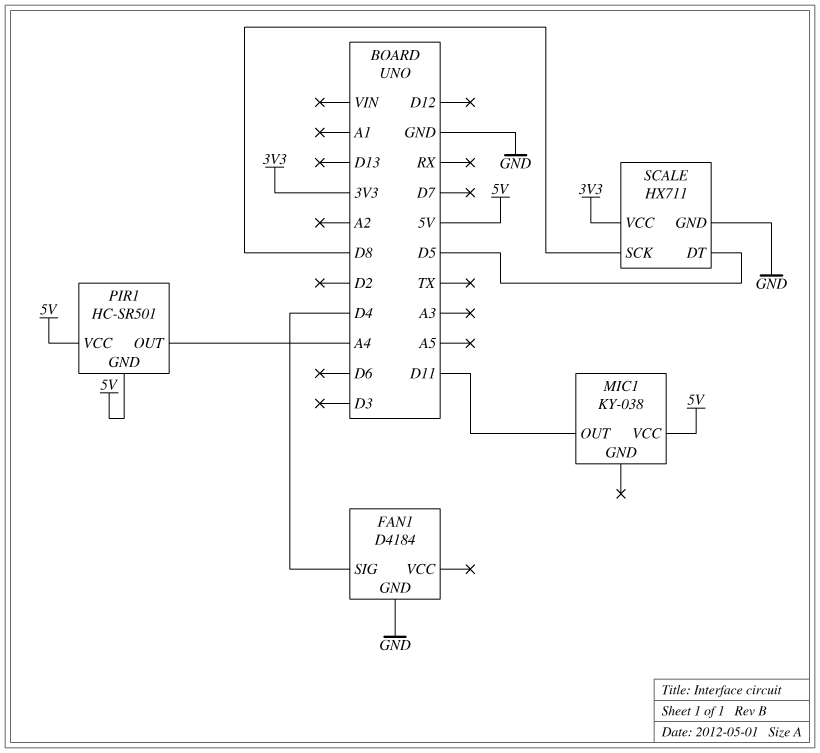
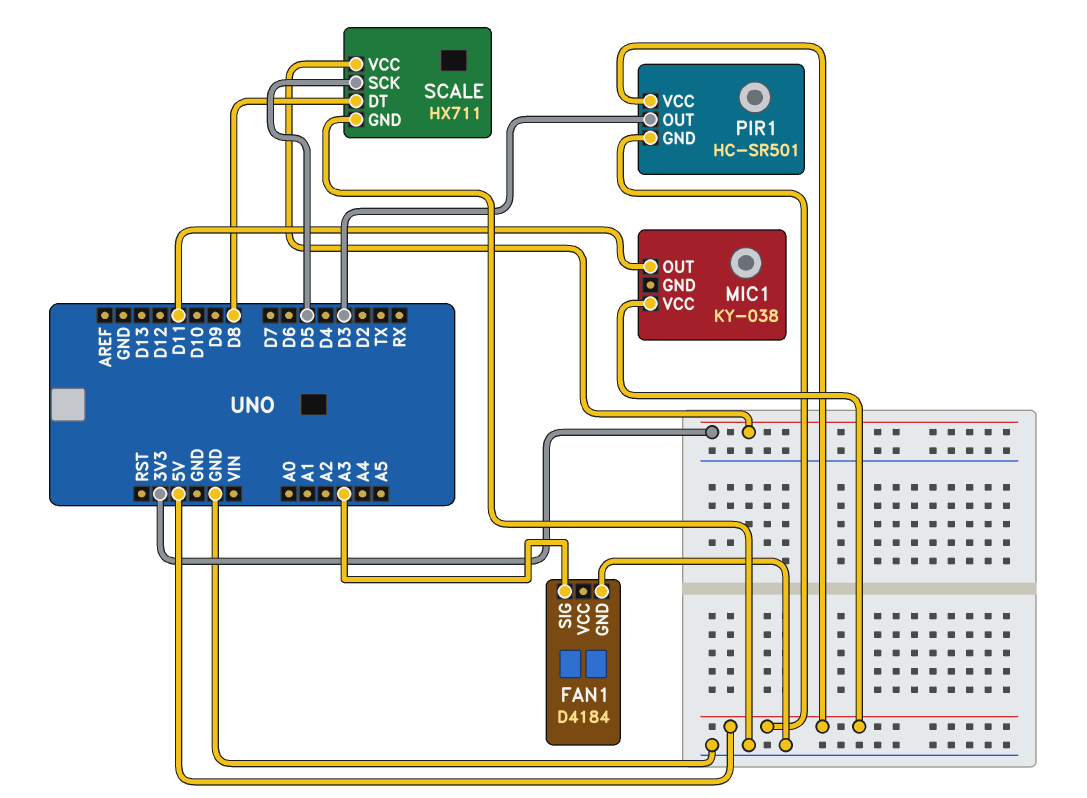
FAN1 pin SIG: D4 -> A3
PIR1 pin OUT: A4 -> D3
SCALE pin DT: D5 -> D8
SCALE pin SCK: D8 -> D5

